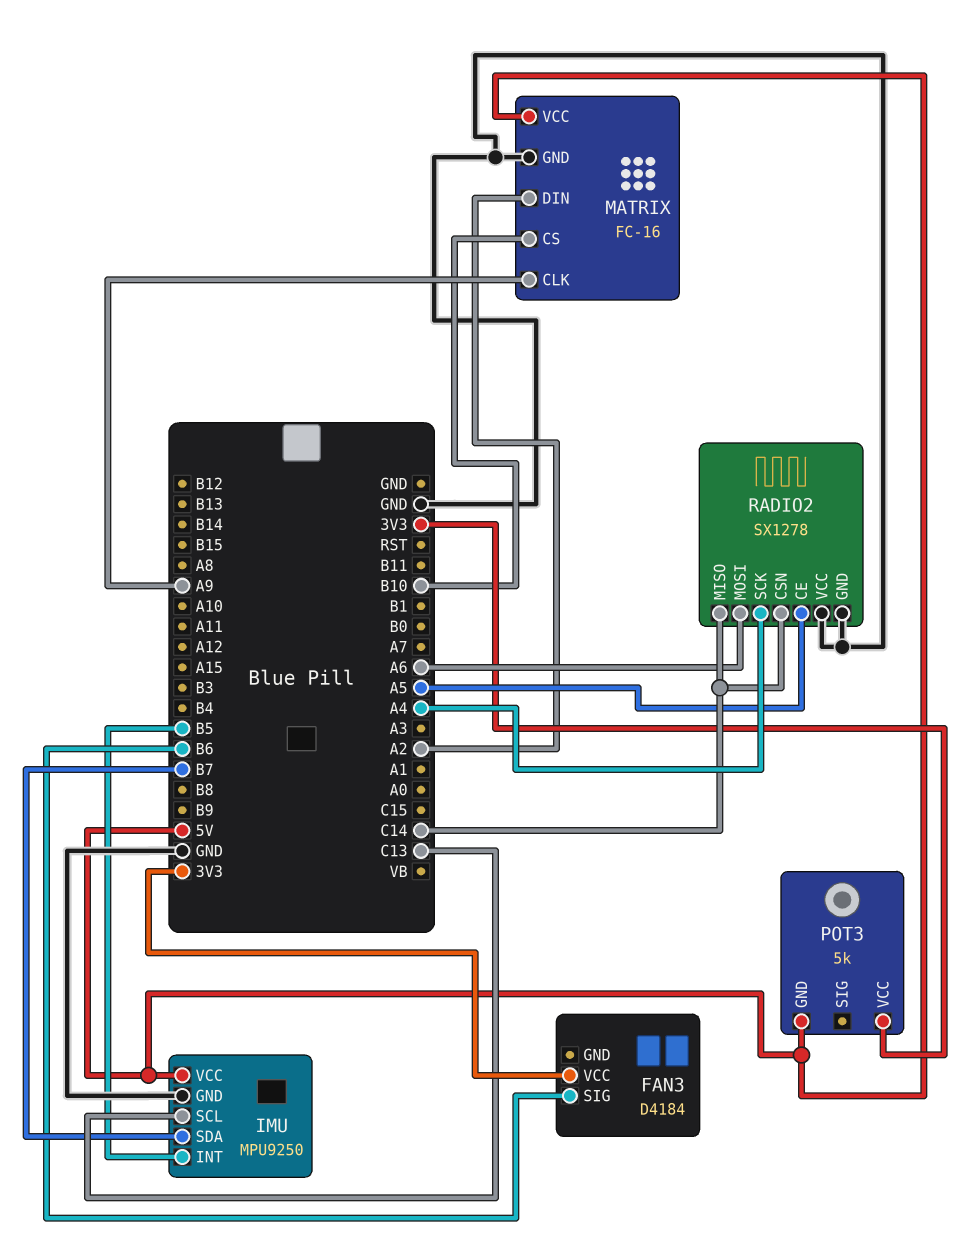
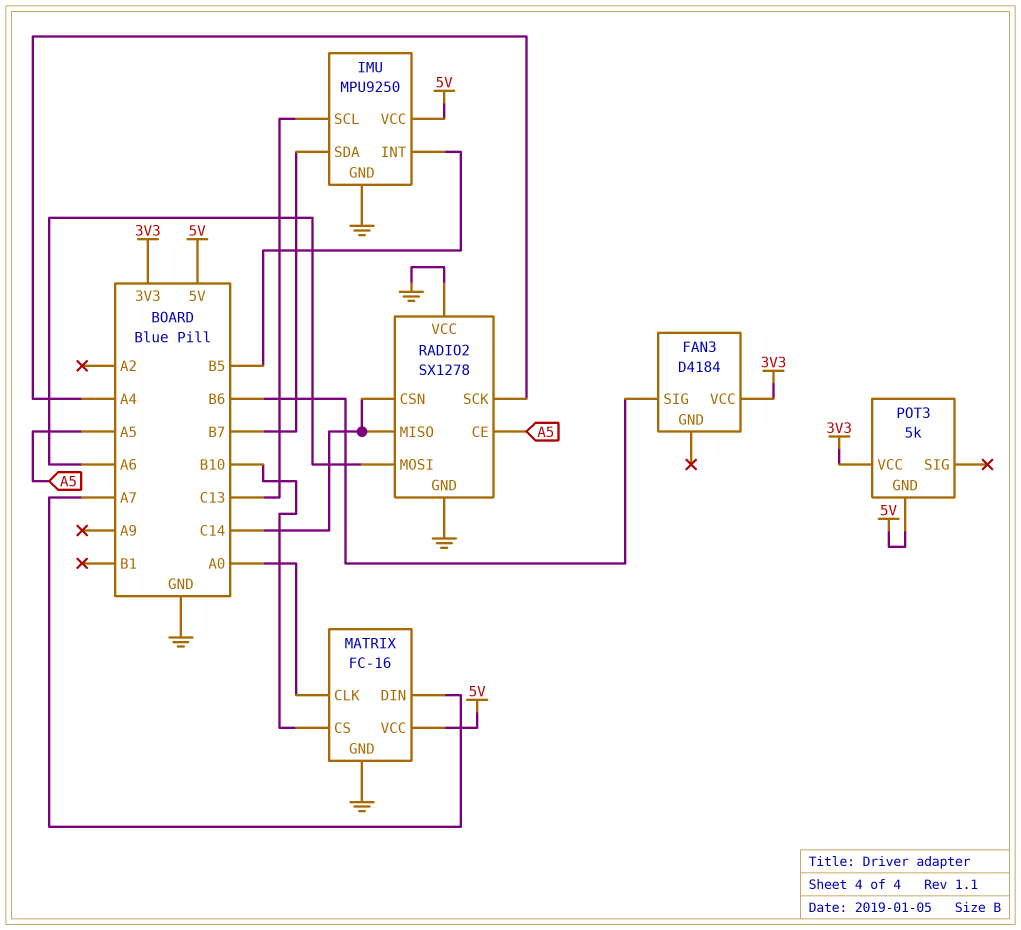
MATRIX pin CLK: A9 -> A0
MATRIX pin DIN: A2 -> A7

